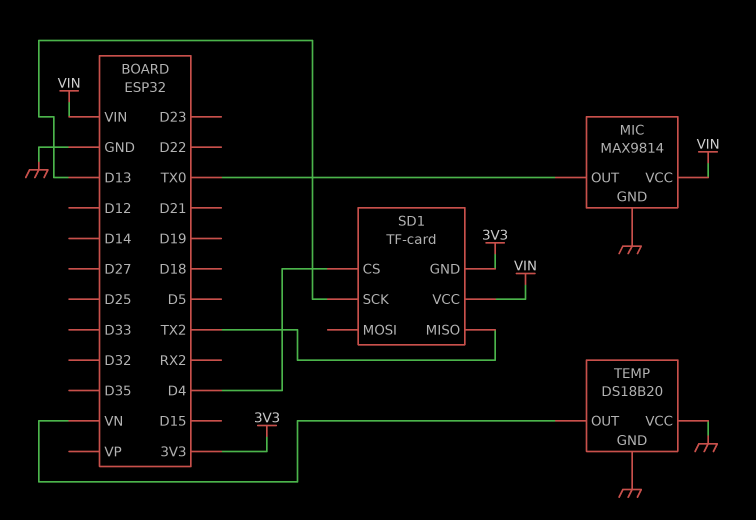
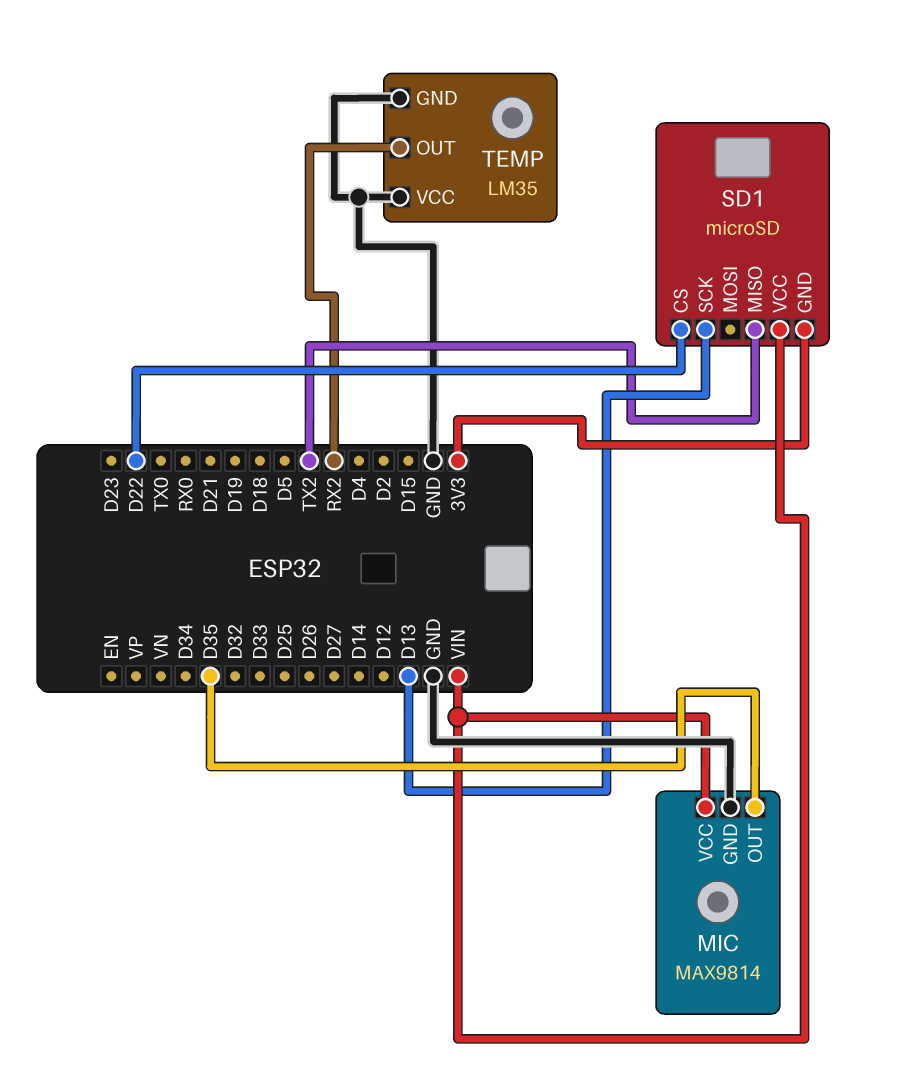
MIC pin OUT: TX0 -> D35
SD1: TF-card -> microSD
SD1 pin CS: D4 -> D22
TEMP: DS18B20 -> LM35
TEMP pin OUT: VN -> RX2

